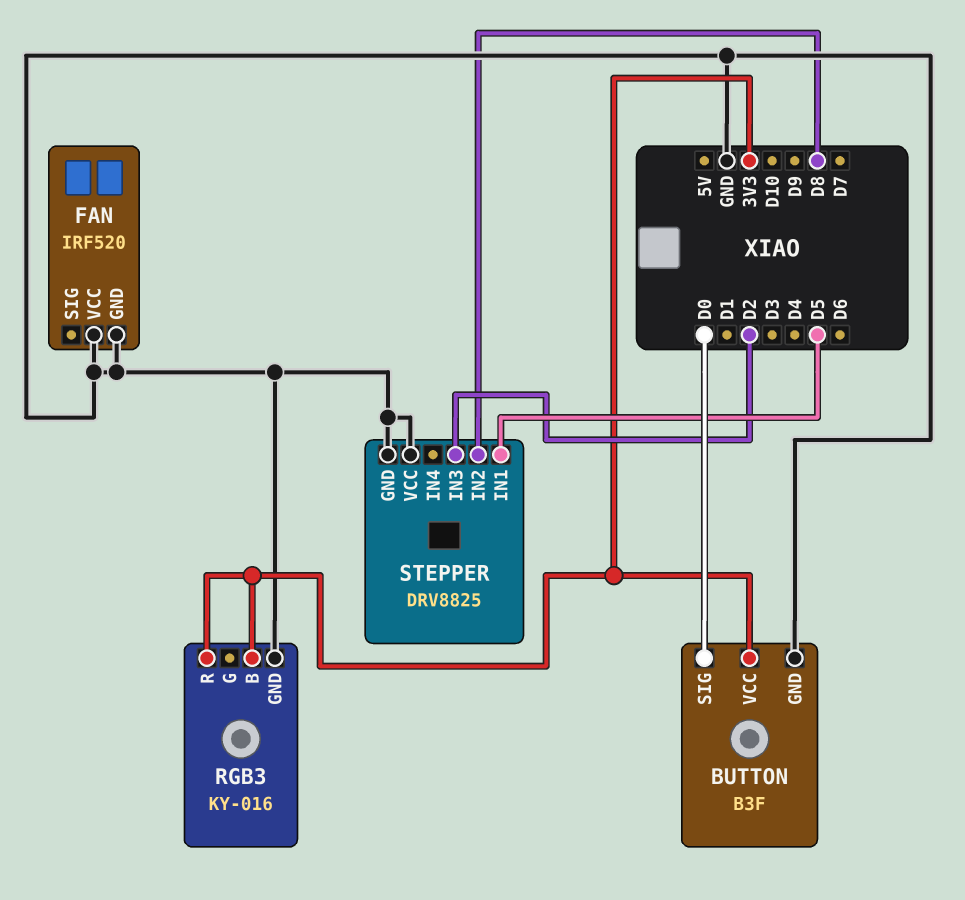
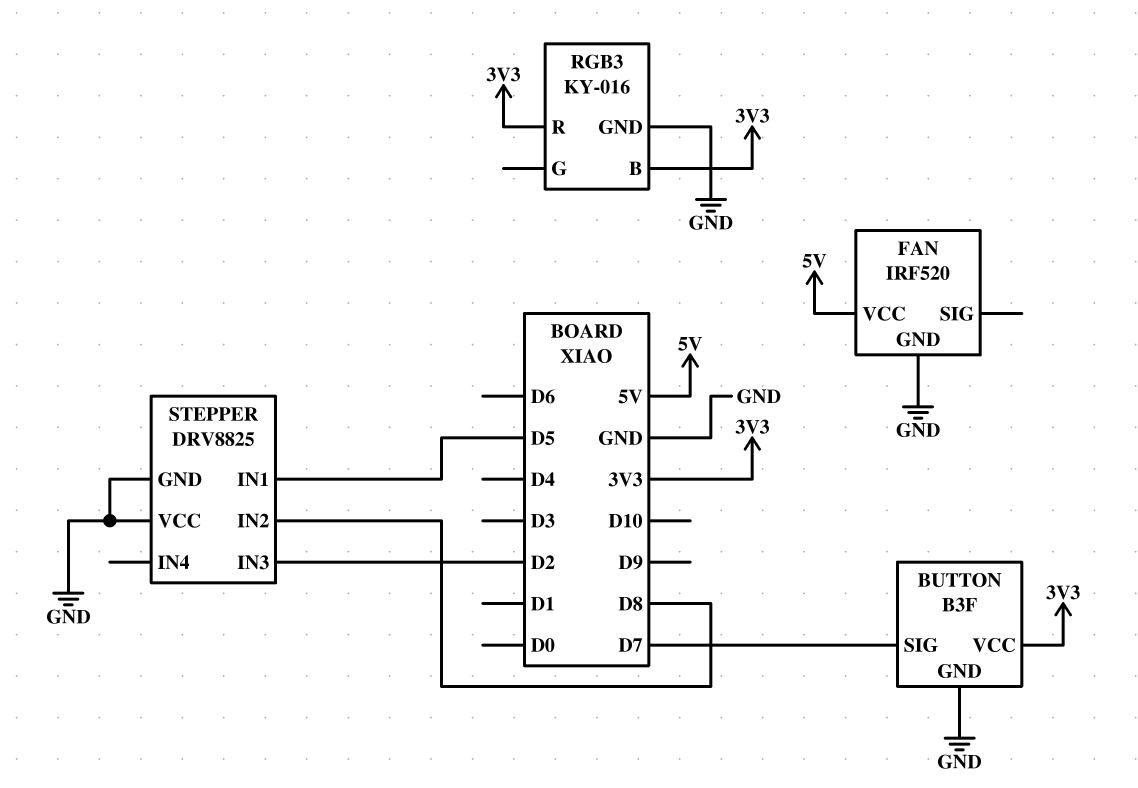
BUTTON pin SIG: D0 -> D7
FAN pin VCC: GND -> 5V

